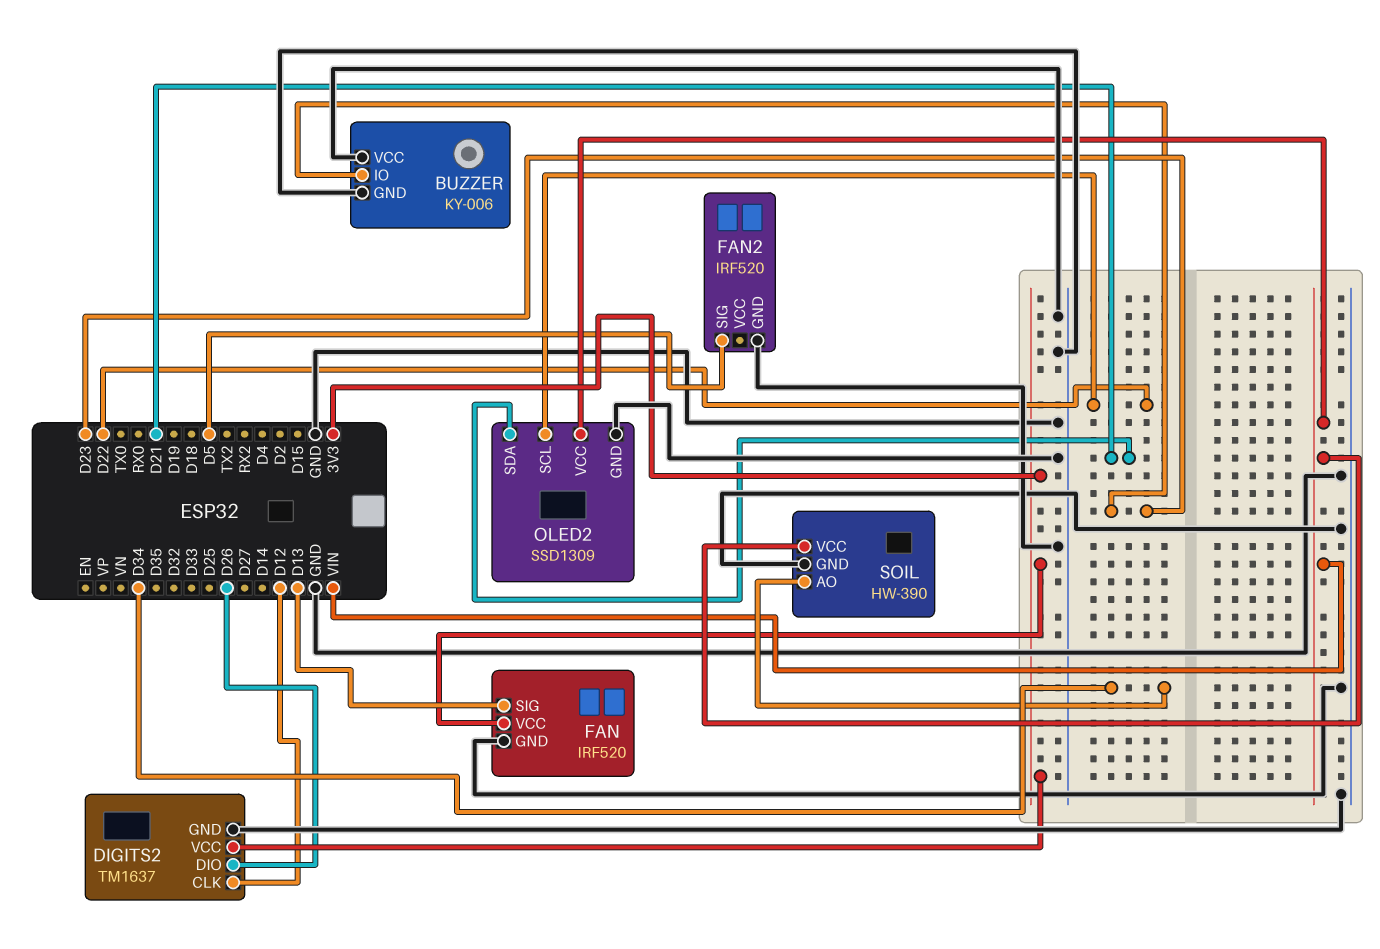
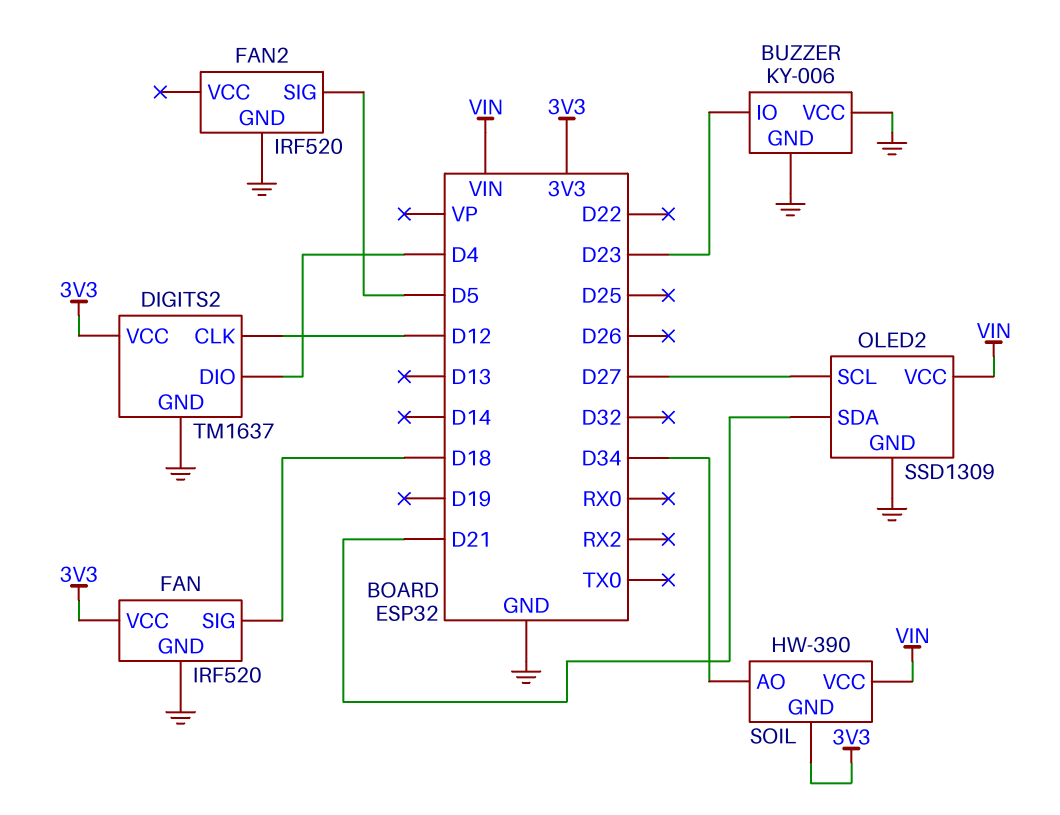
DIGITS2 pin DIO: D26 -> D4
FAN pin SIG: D13 -> D18
OLED2 pin SCL: D22 -> D27
SOIL pin GND: GND -> 3V3

